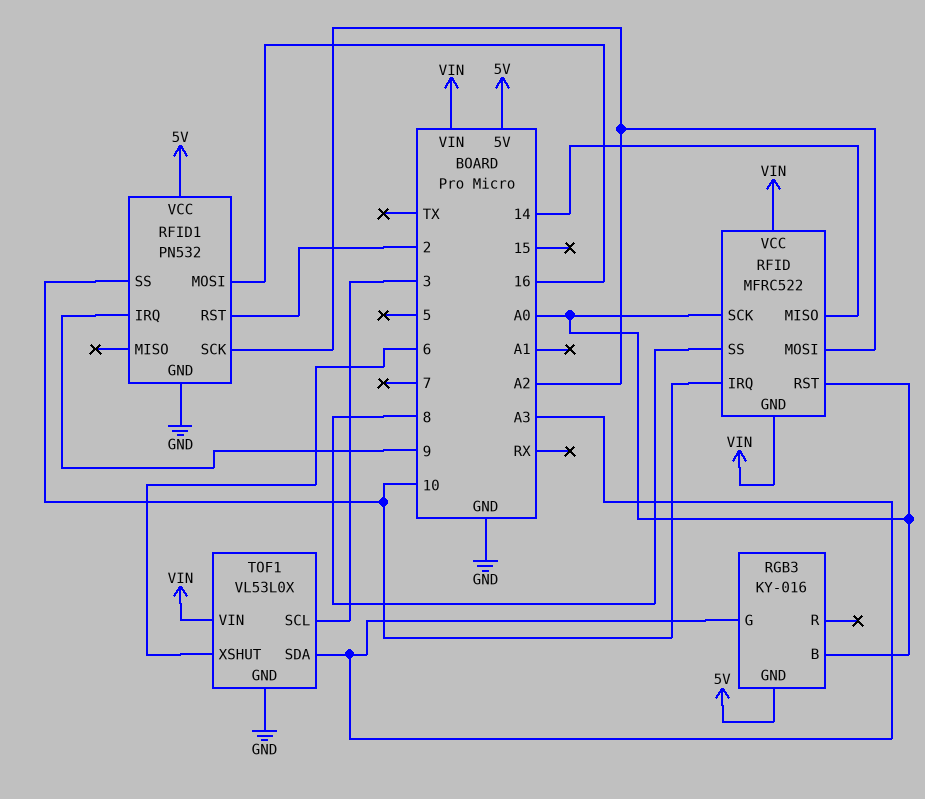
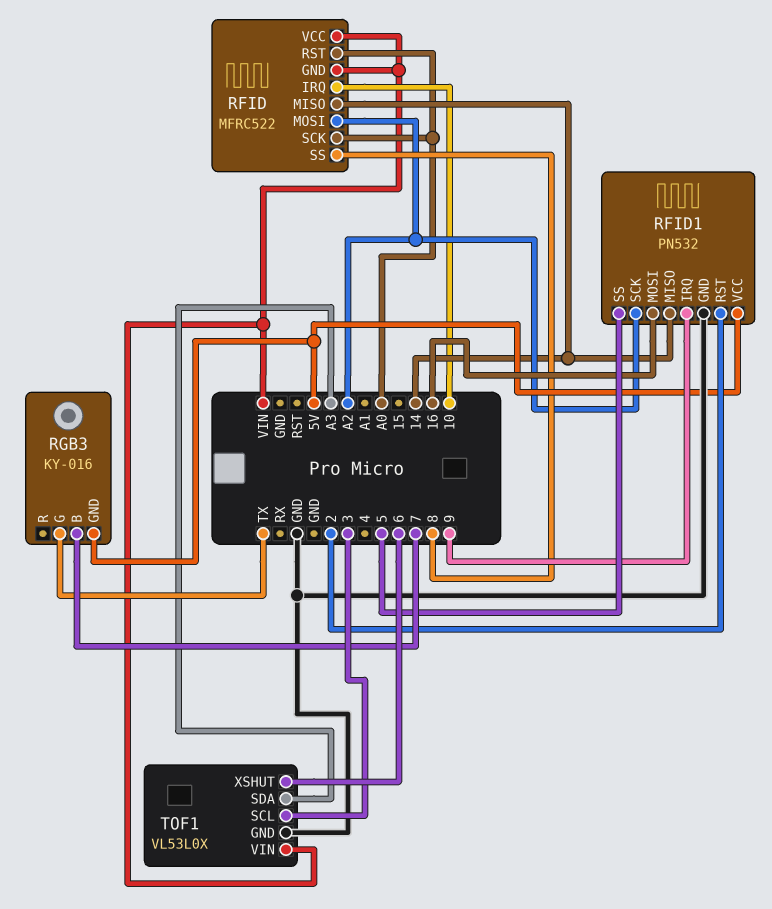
RFID1 pin MISO: none -> 14
RFID1 pin SS: 10 -> 5
RGB3 pin B: A0 -> 7
RGB3 pin G: A3 -> TX

